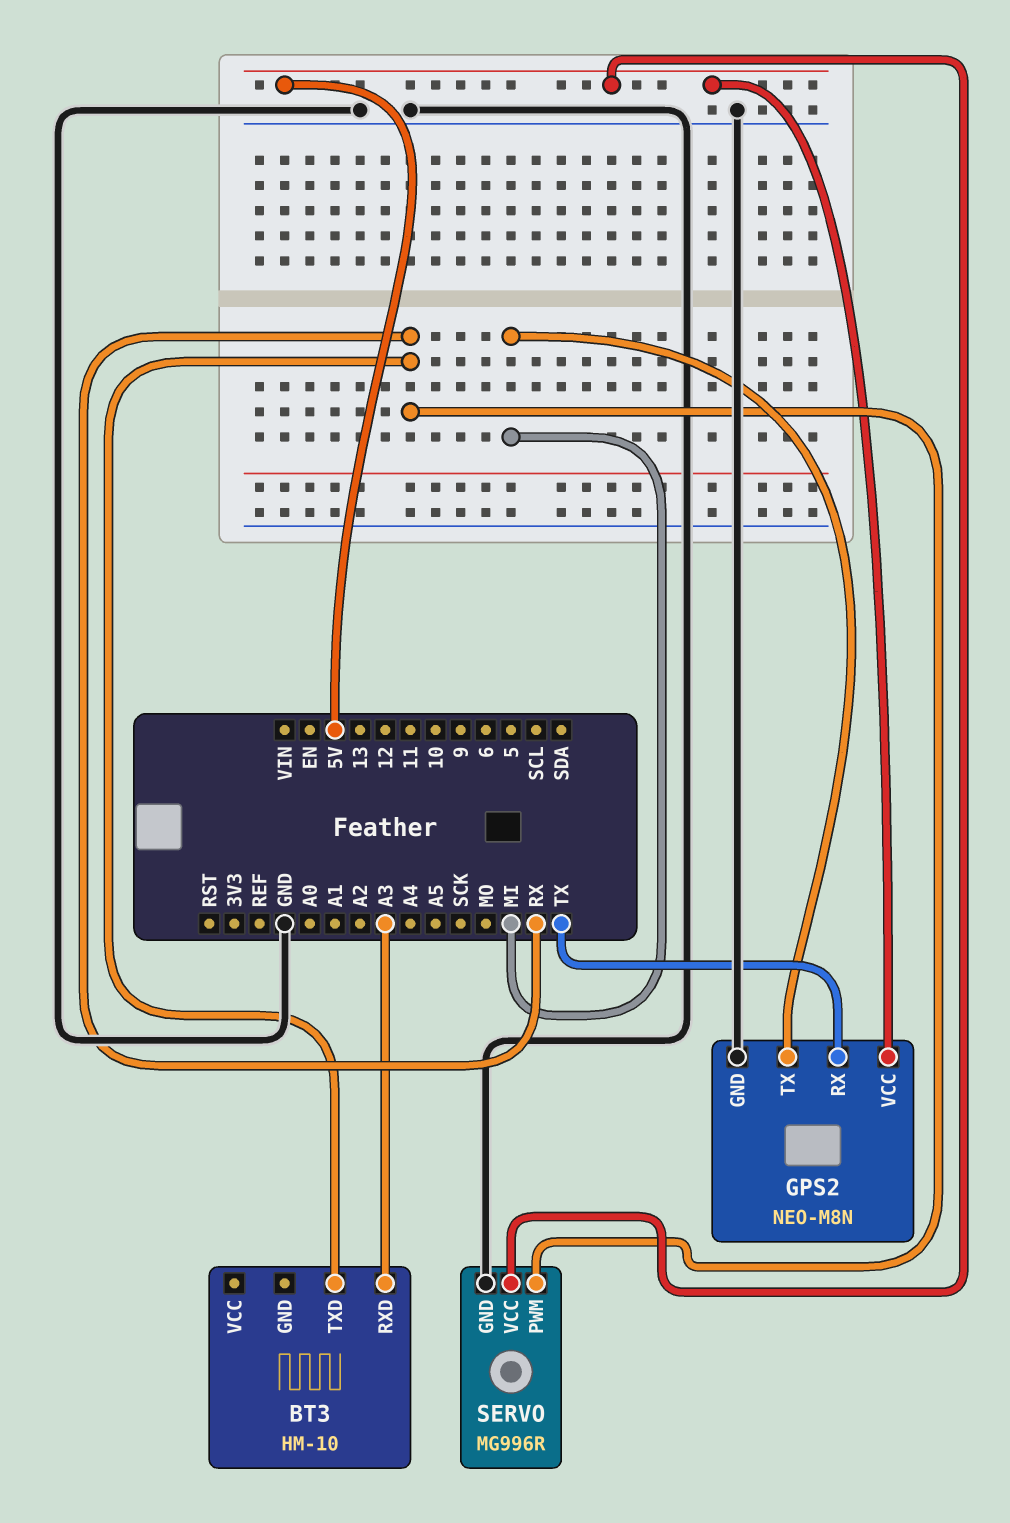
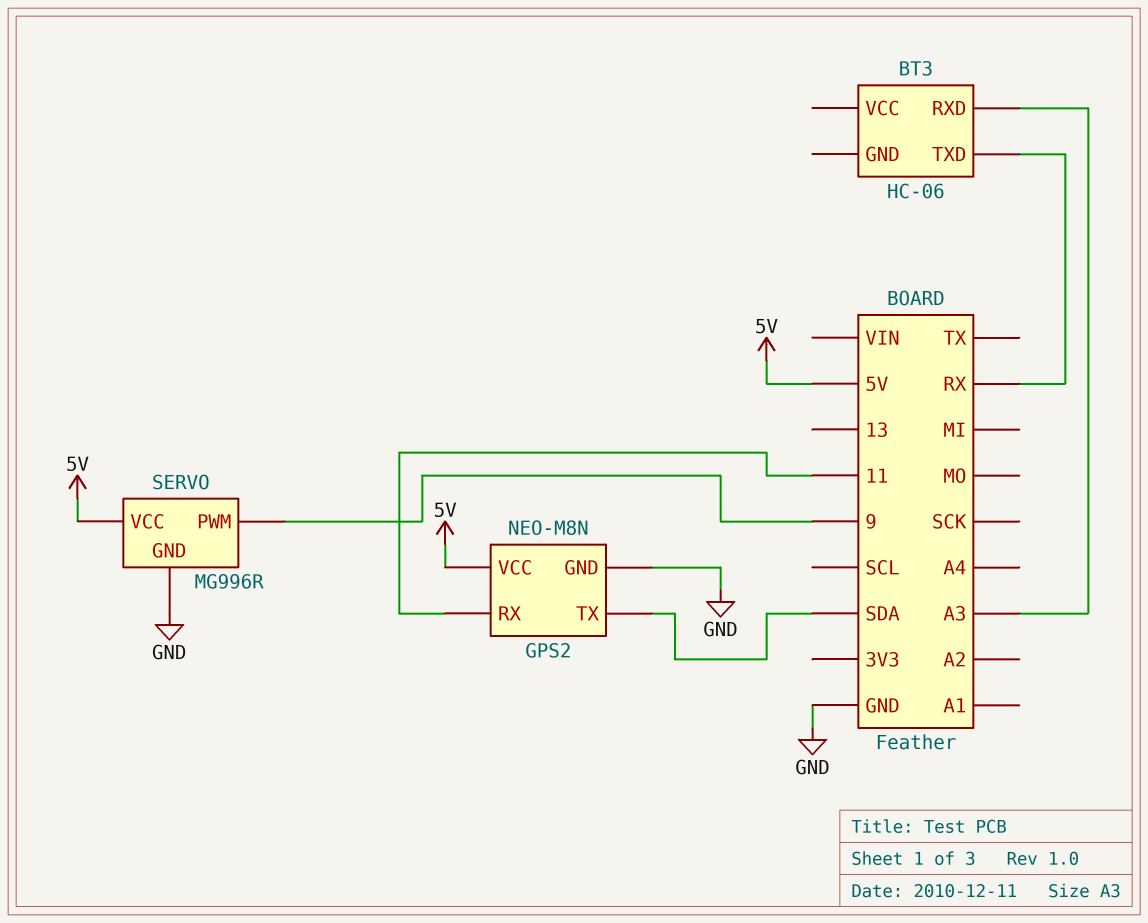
BT3: HM-10 -> HC-06
GPS2 pin RX: TX -> 11
GPS2 pin TX: MI -> SDA
SERVO pin PWM: RX -> 9

